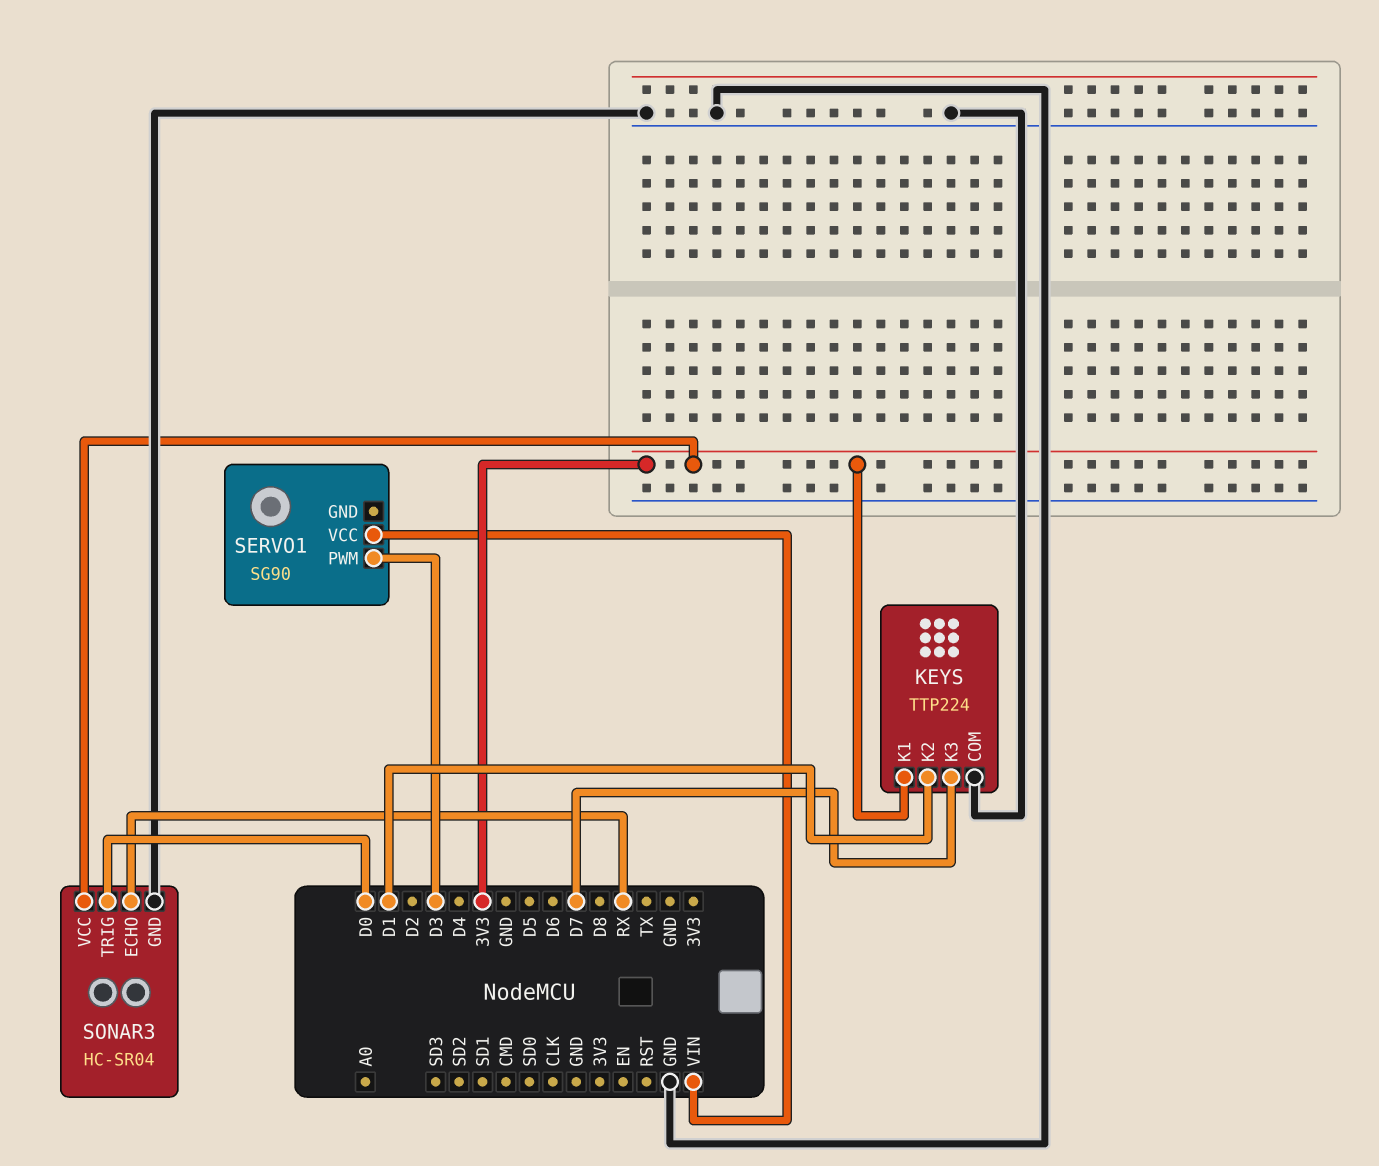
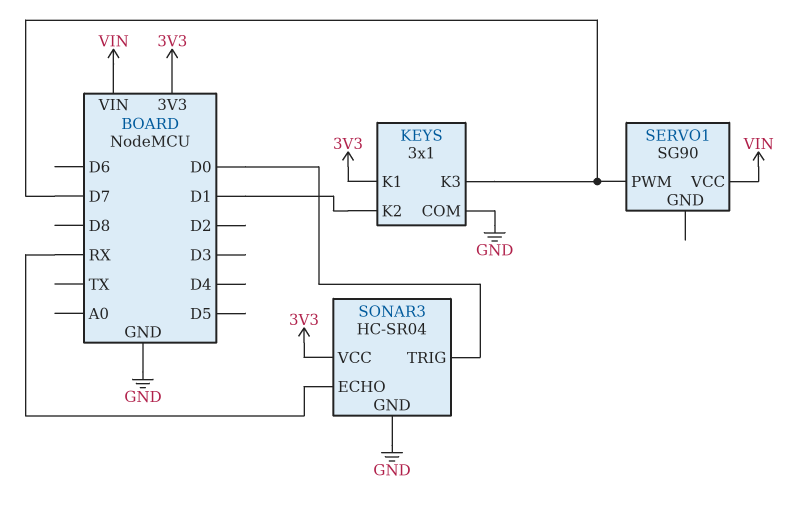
KEYS: TTP224 -> 3x1
SERVO1 pin PWM: D3 -> D7

